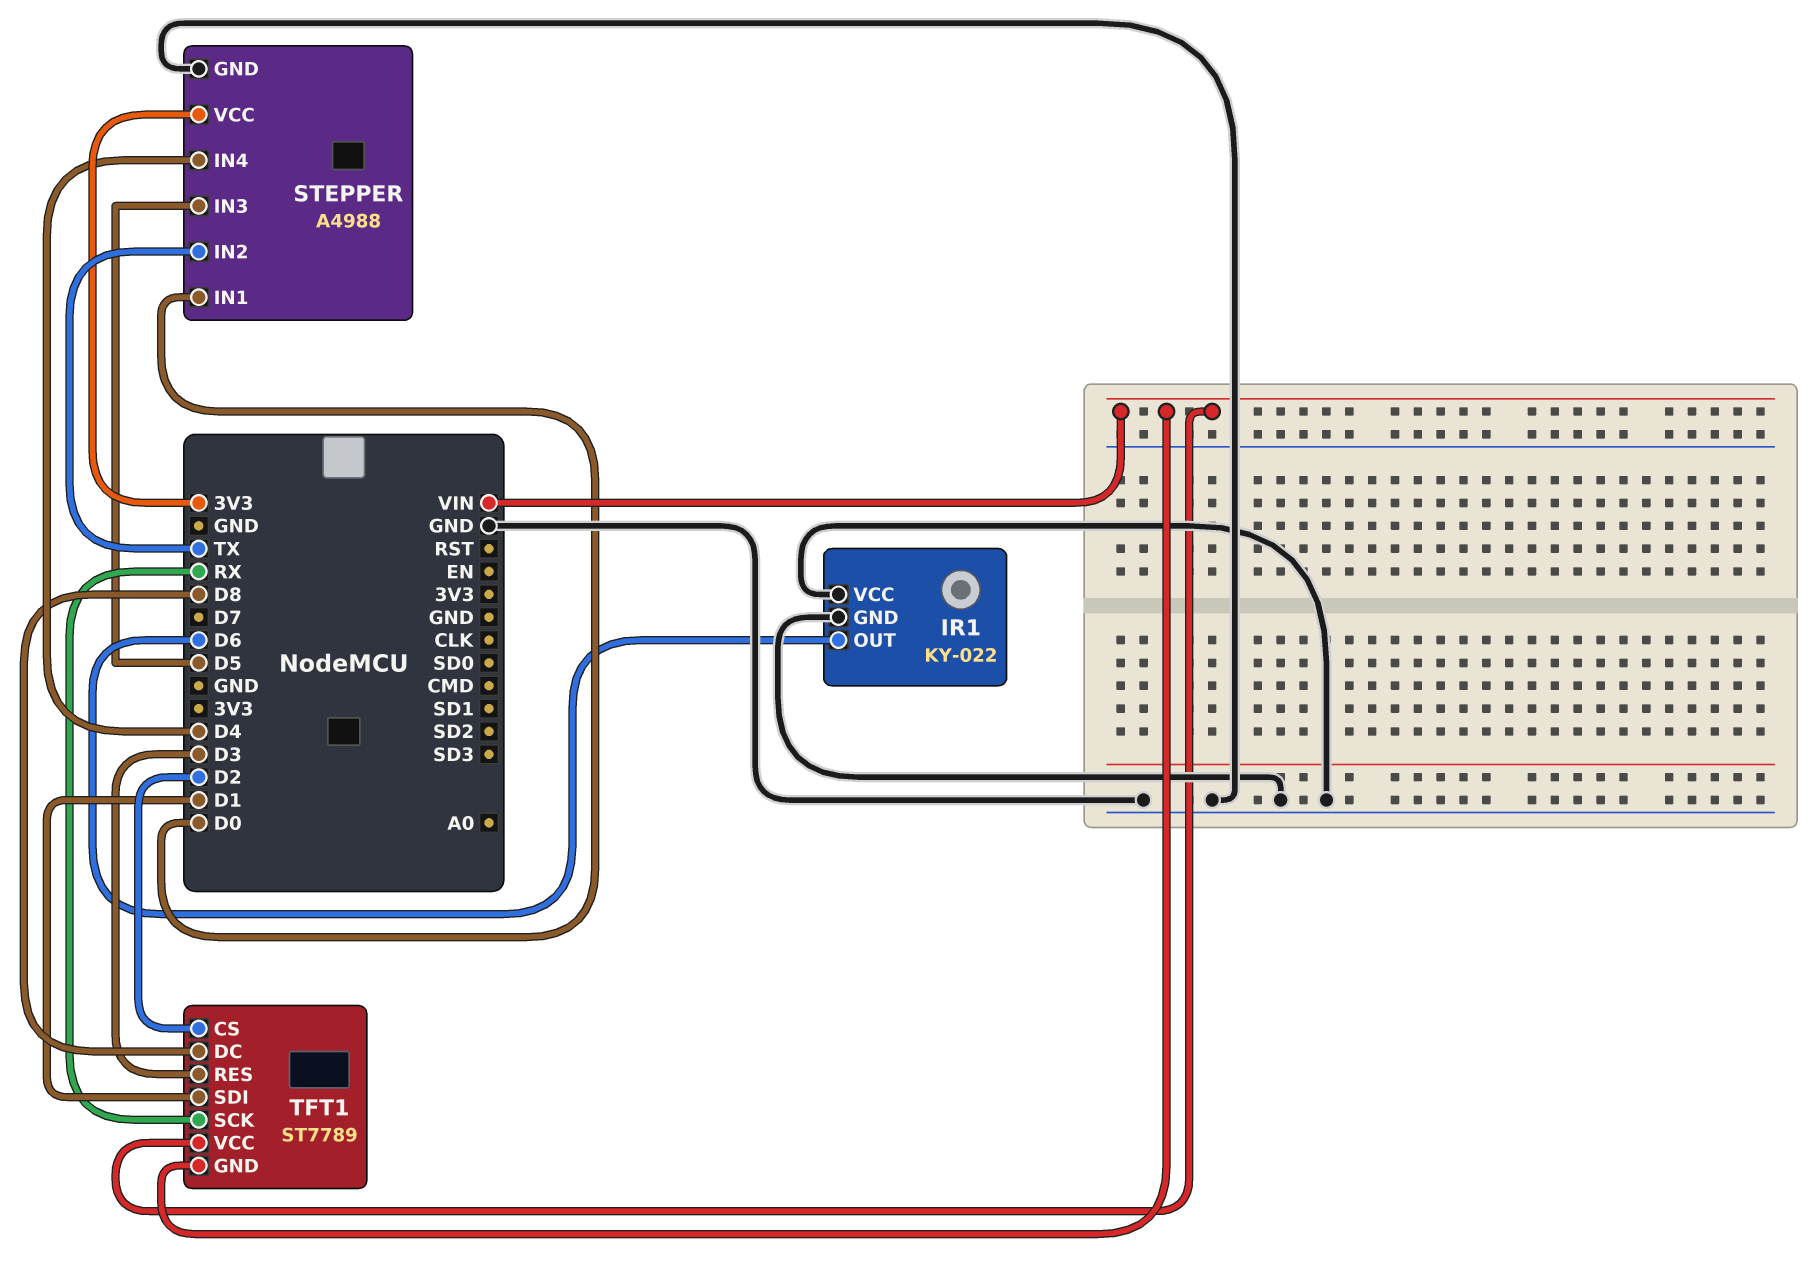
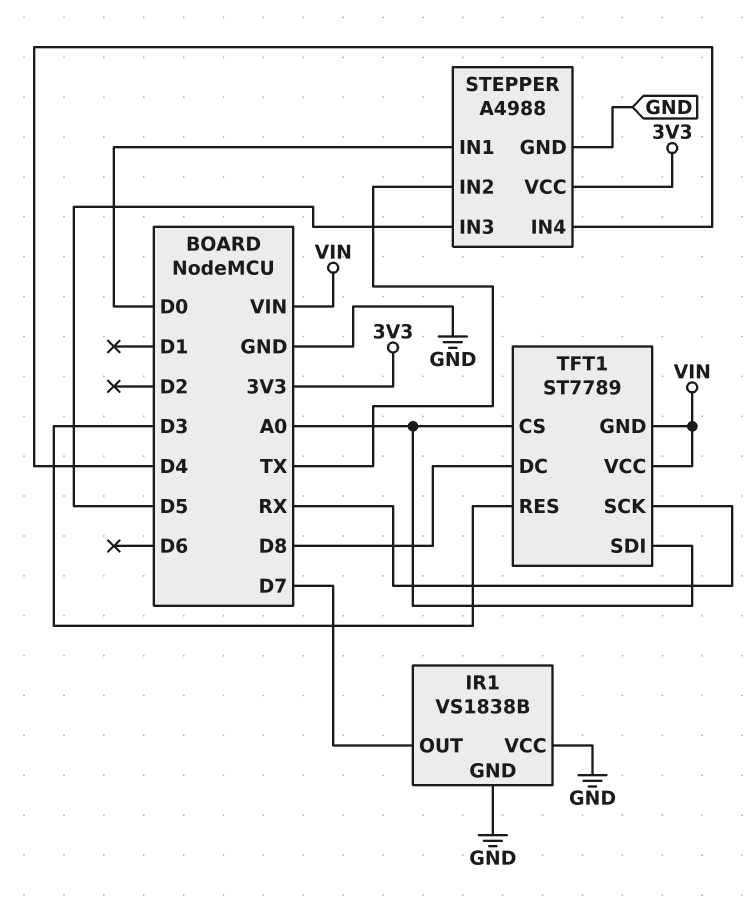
IR1: KY-022 -> VS1838B
IR1 pin OUT: D6 -> D7
TFT1 pin CS: D2 -> A0
TFT1 pin SDI: D1 -> A0

